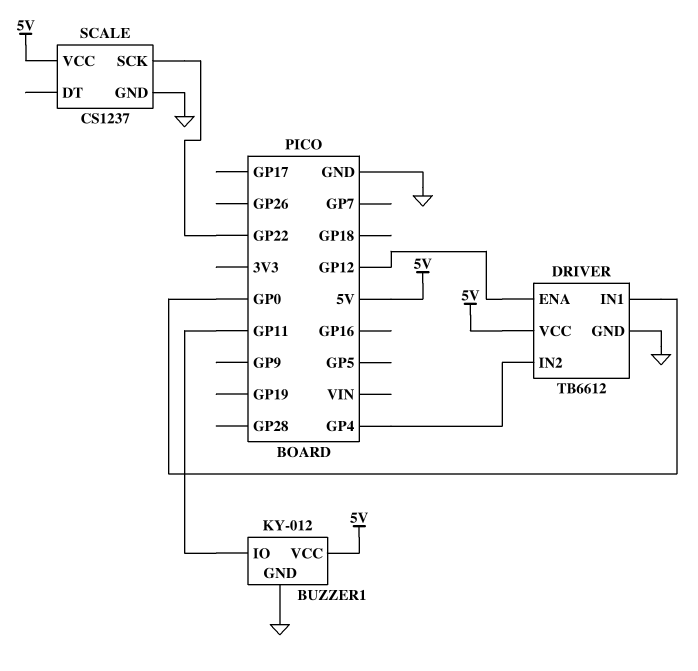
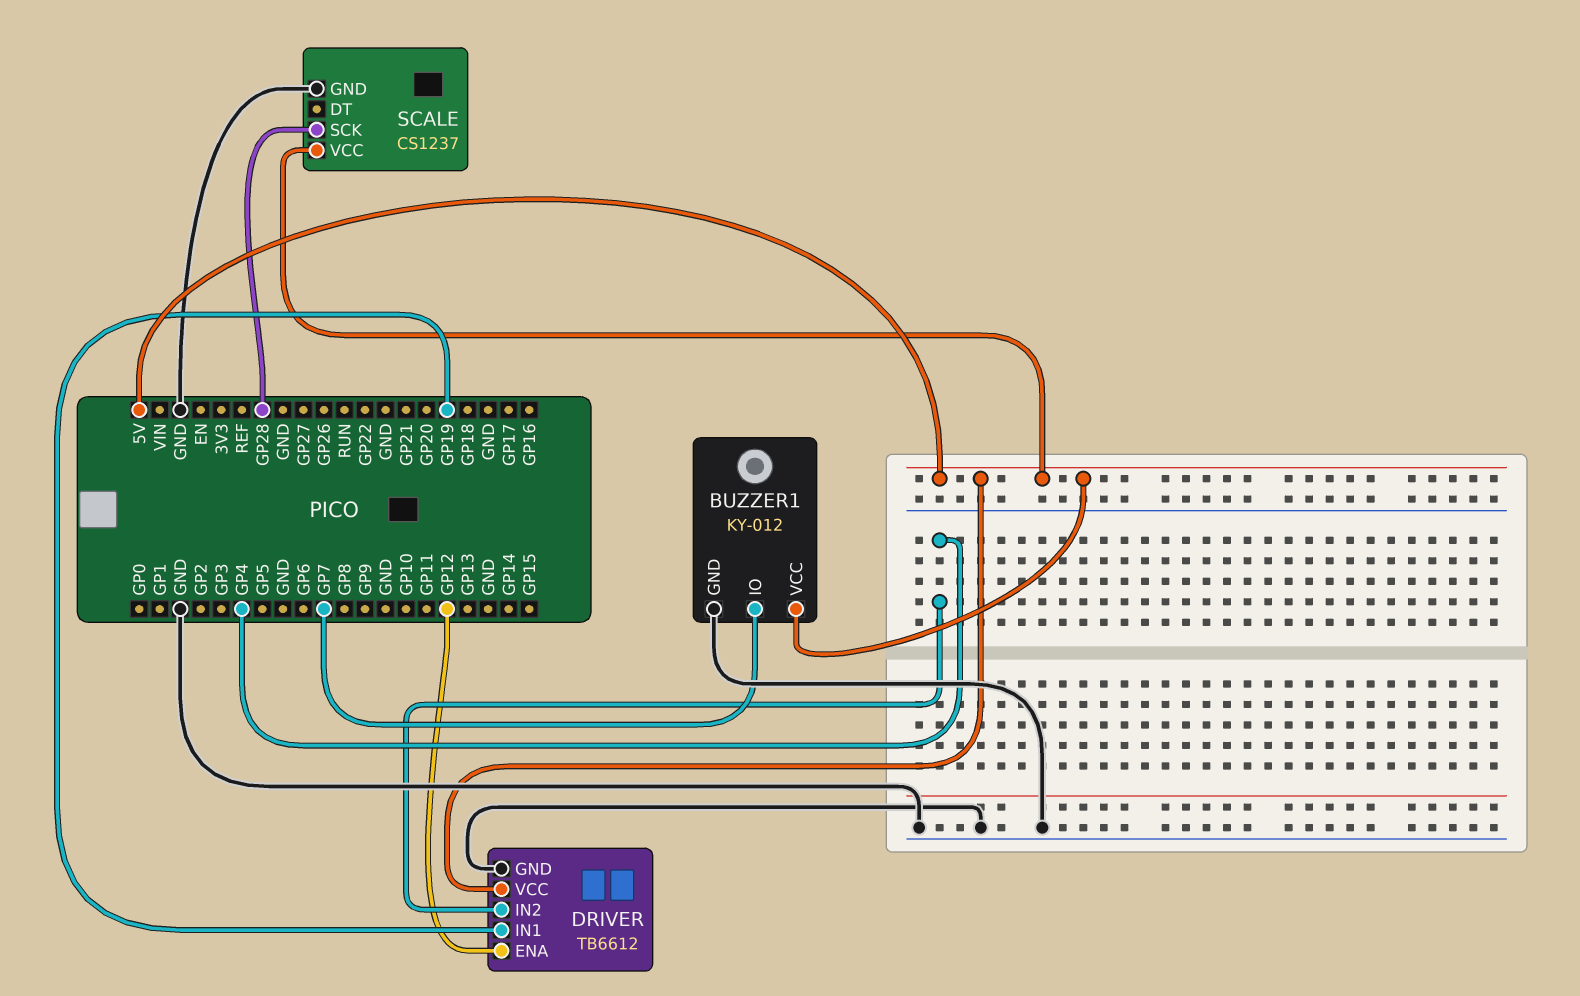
BUZZER1 pin IO: GP11 -> GP7
DRIVER pin IN1: GP0 -> GP19
SCALE pin SCK: GP22 -> GP28

